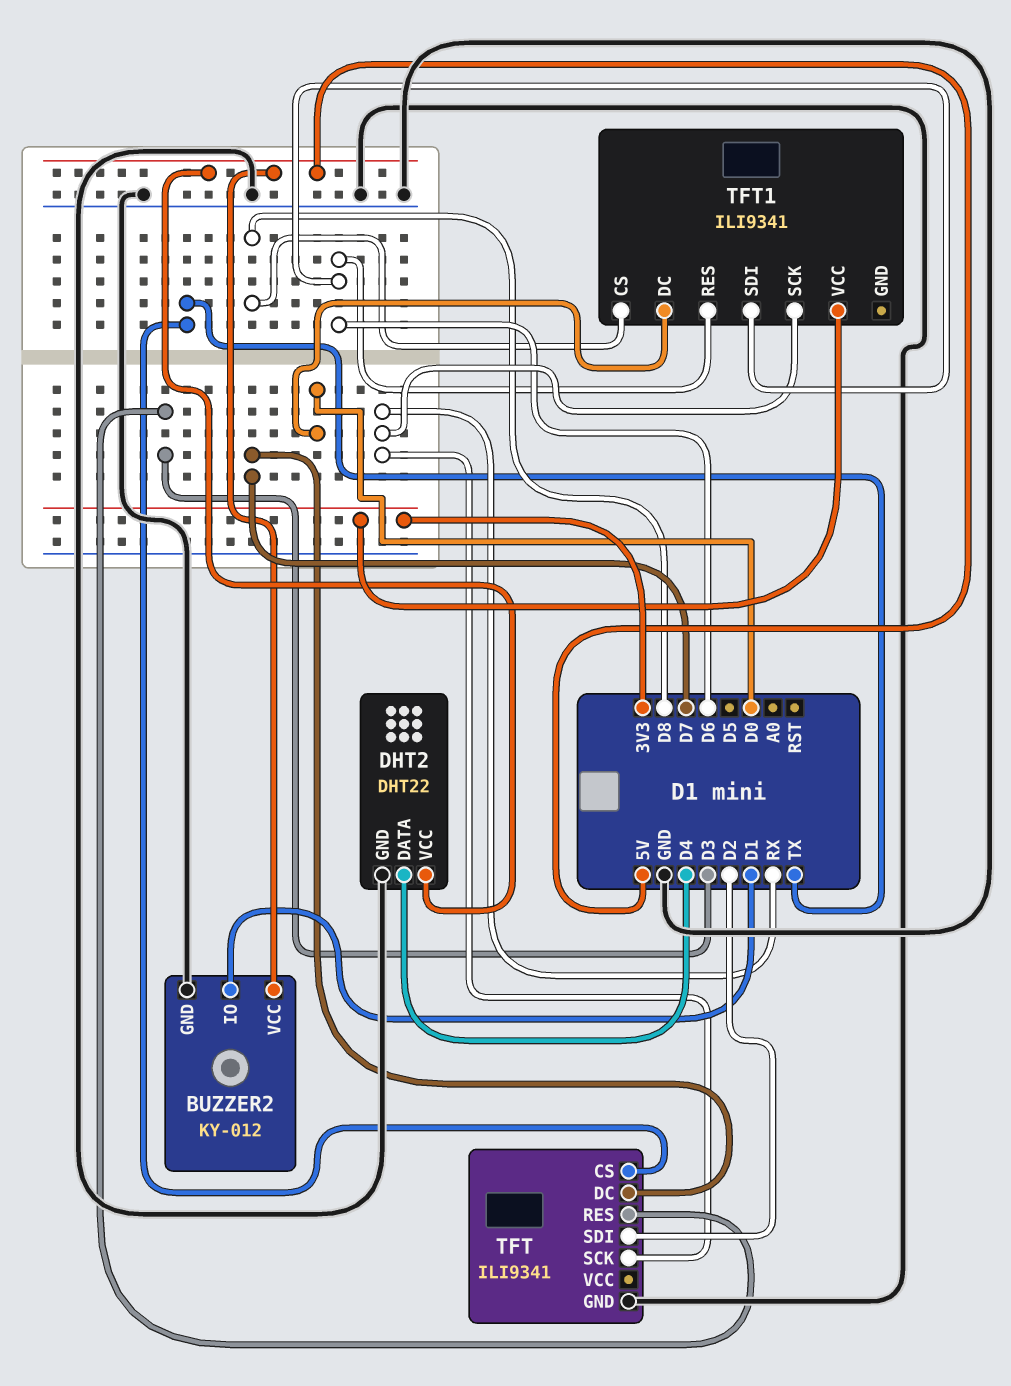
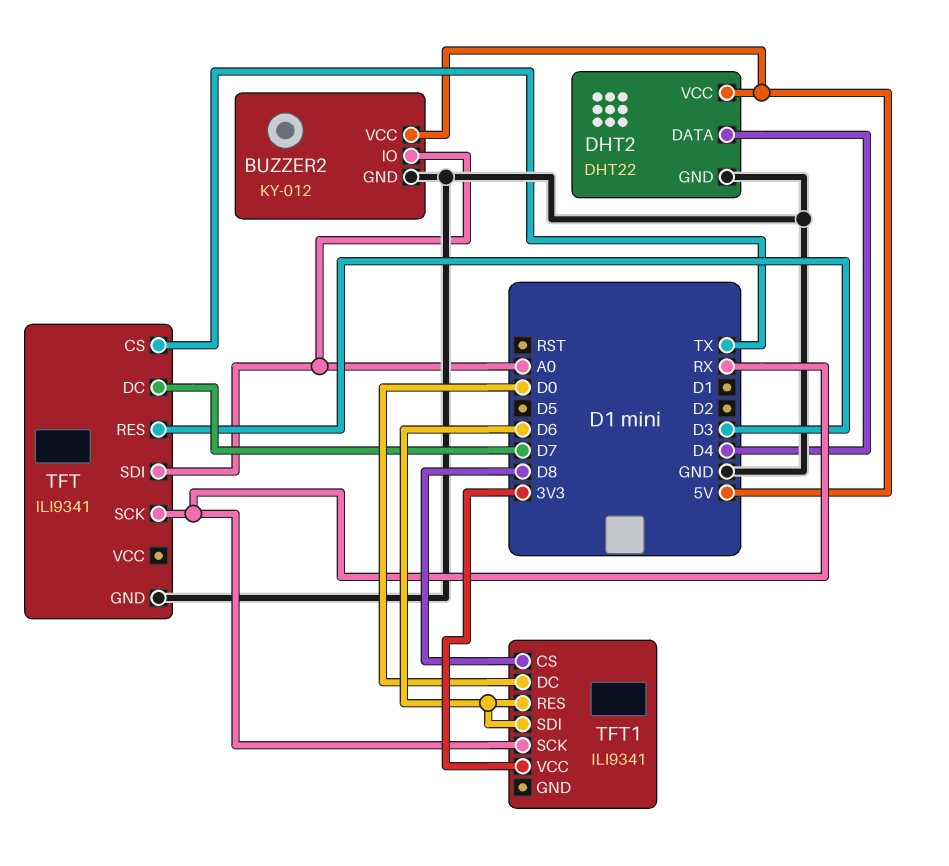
BUZZER2 pin IO: D1 -> A0
TFT pin SDI: D2 -> A0

